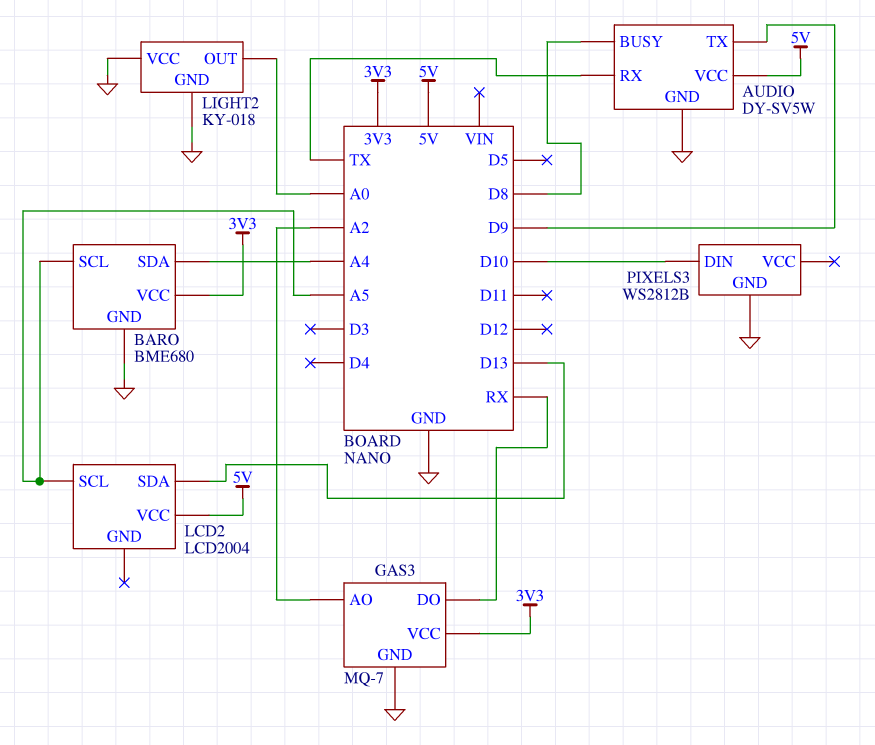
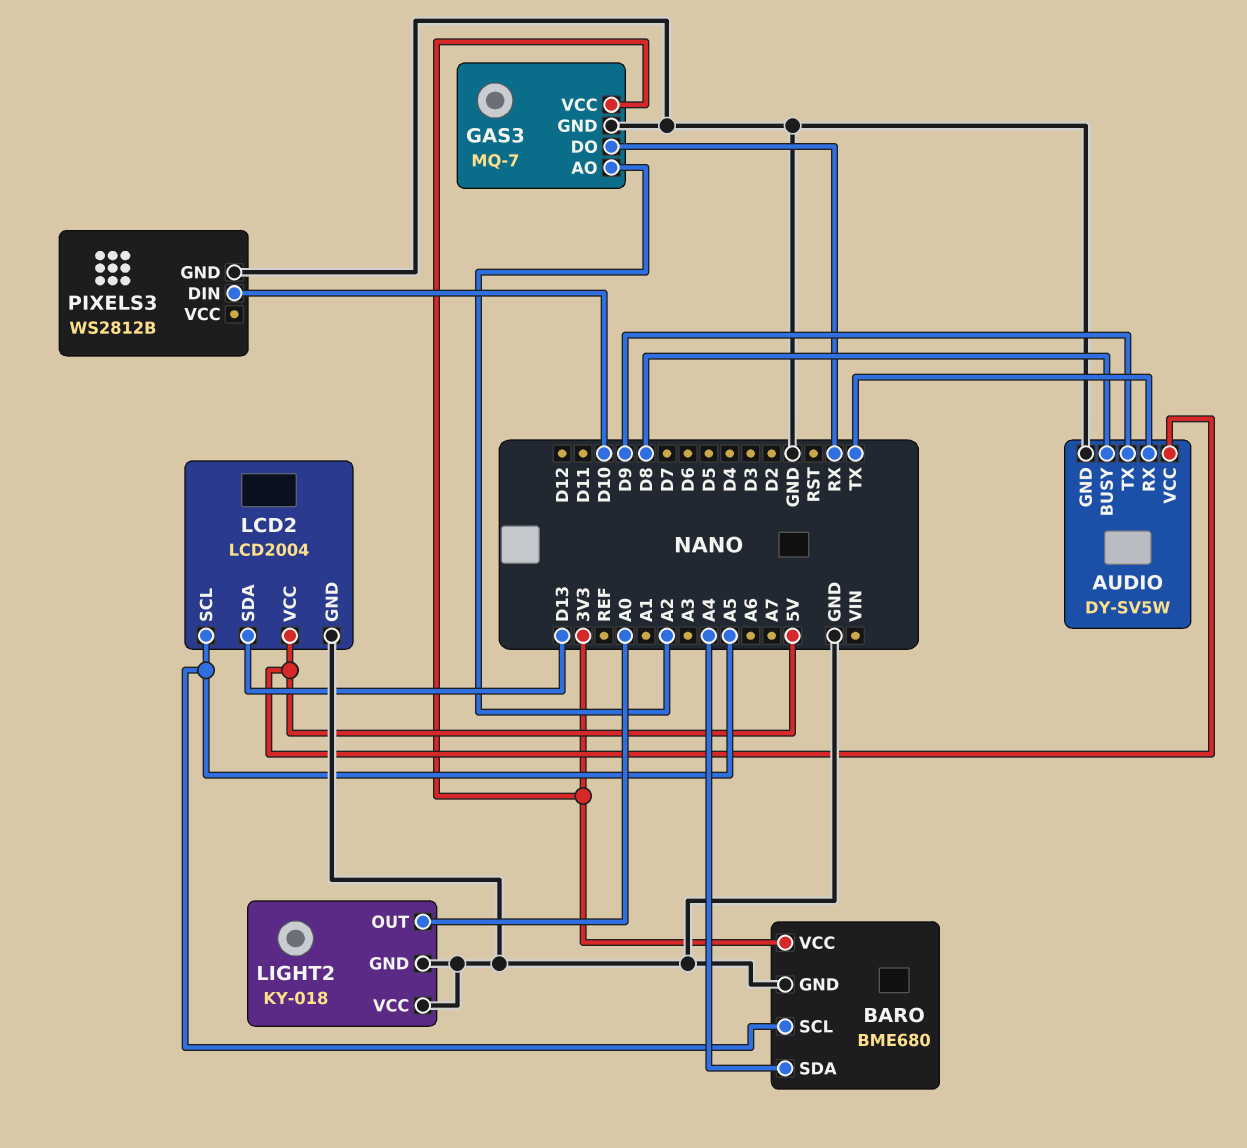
LCD2 pin GND: none -> GND

